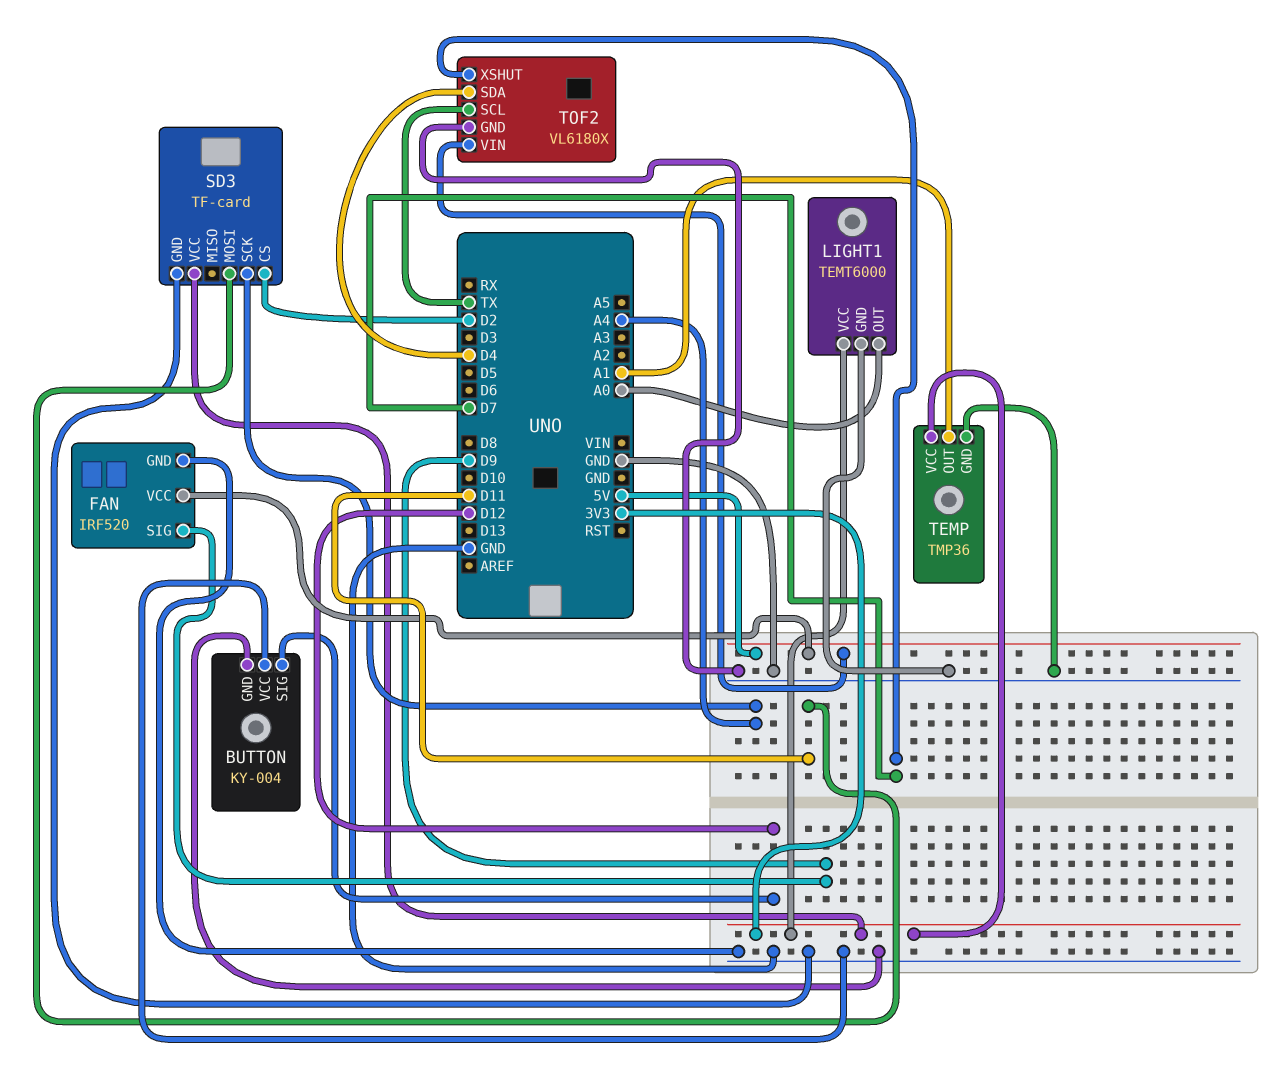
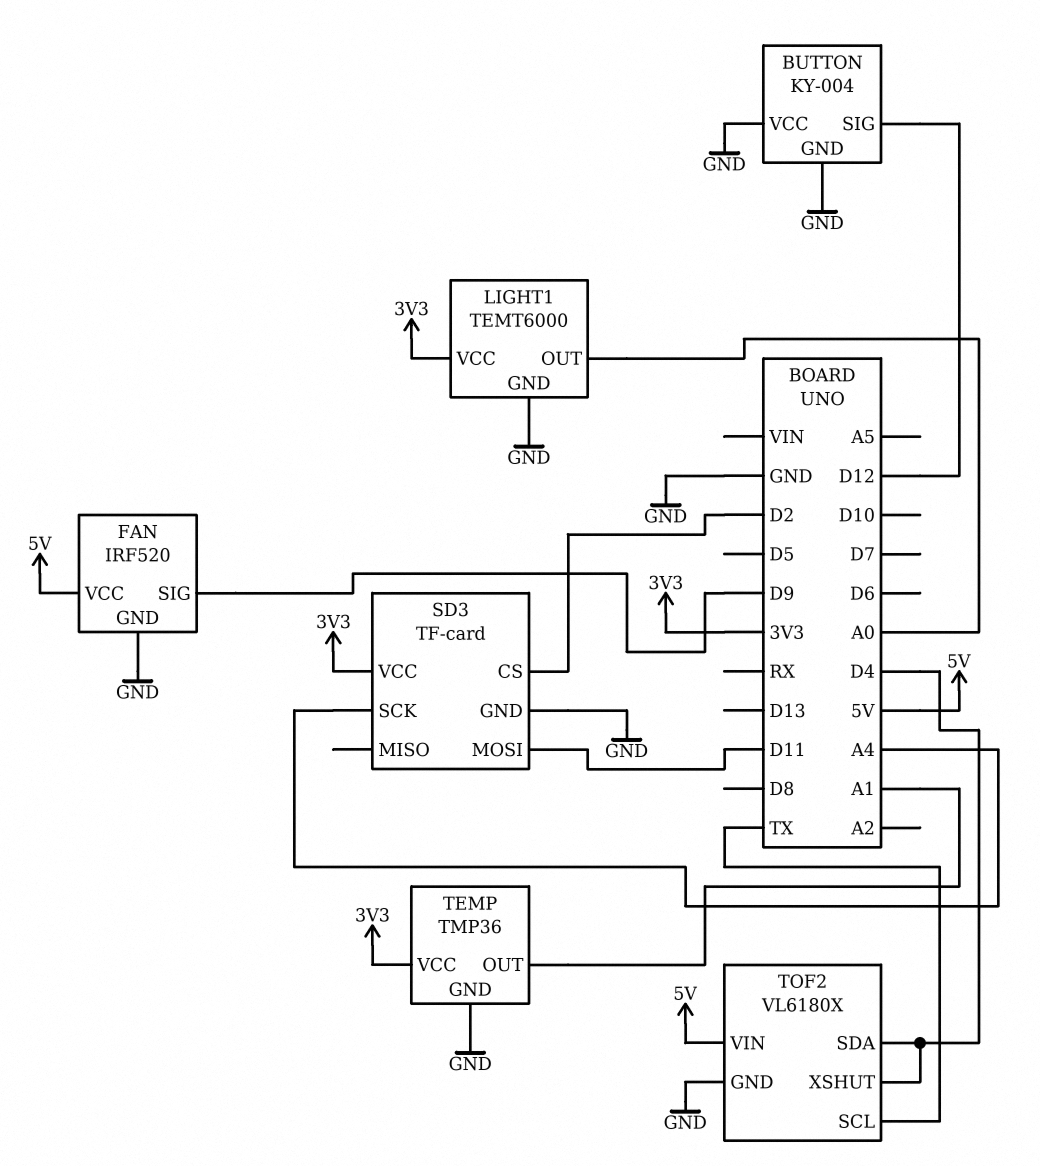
TOF2 pin XSHUT: D7 -> D4

